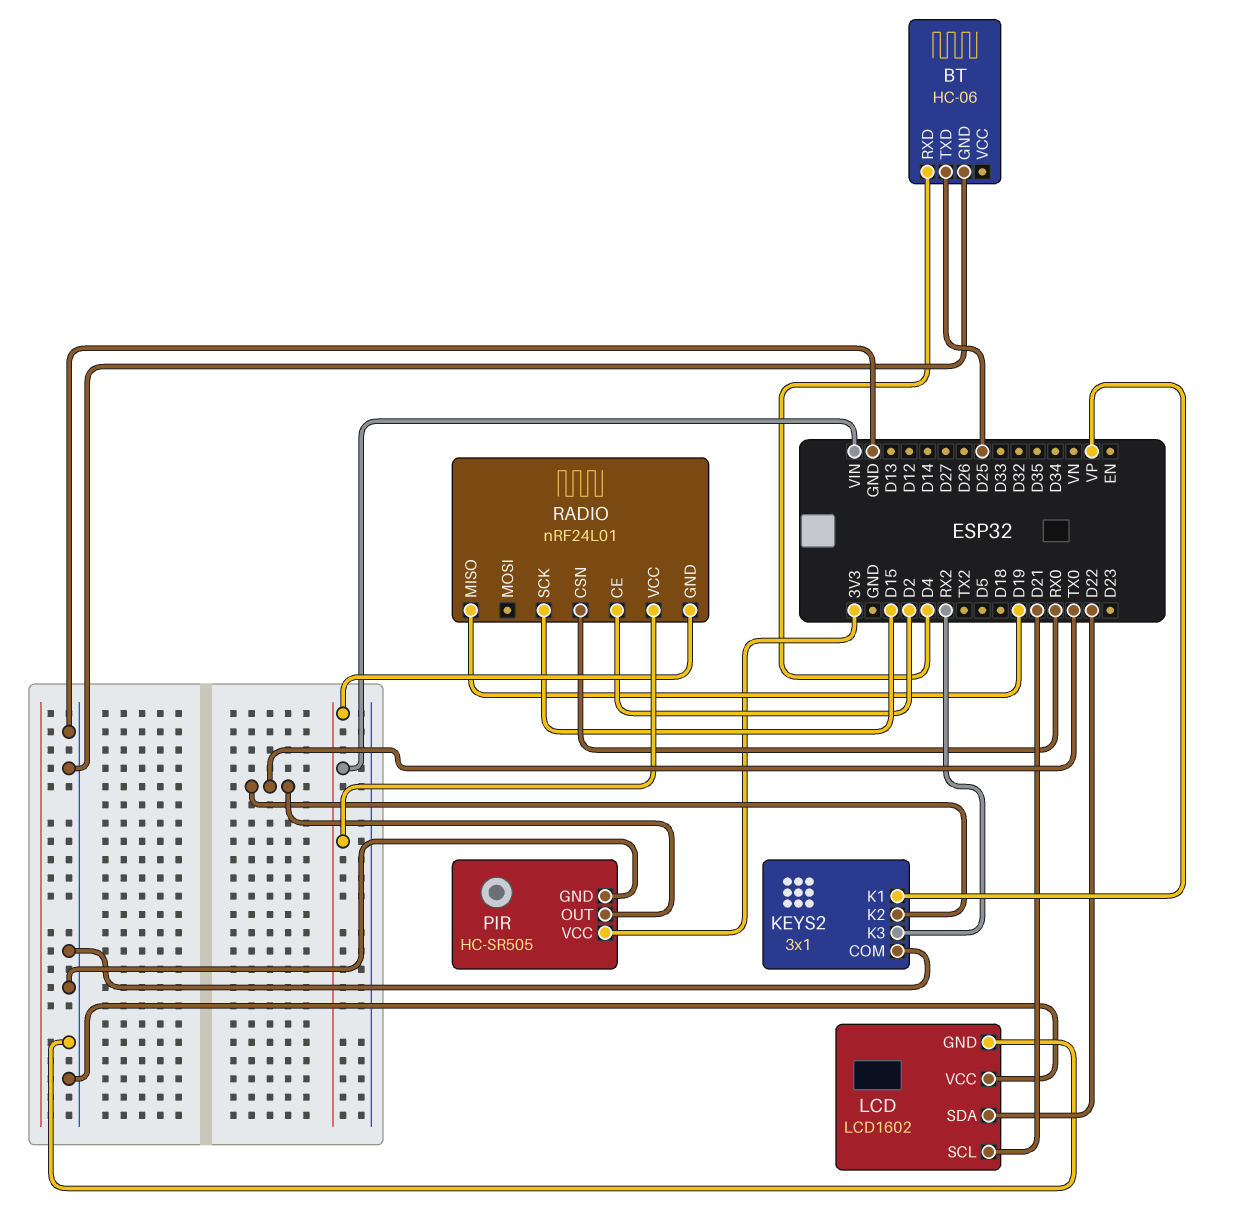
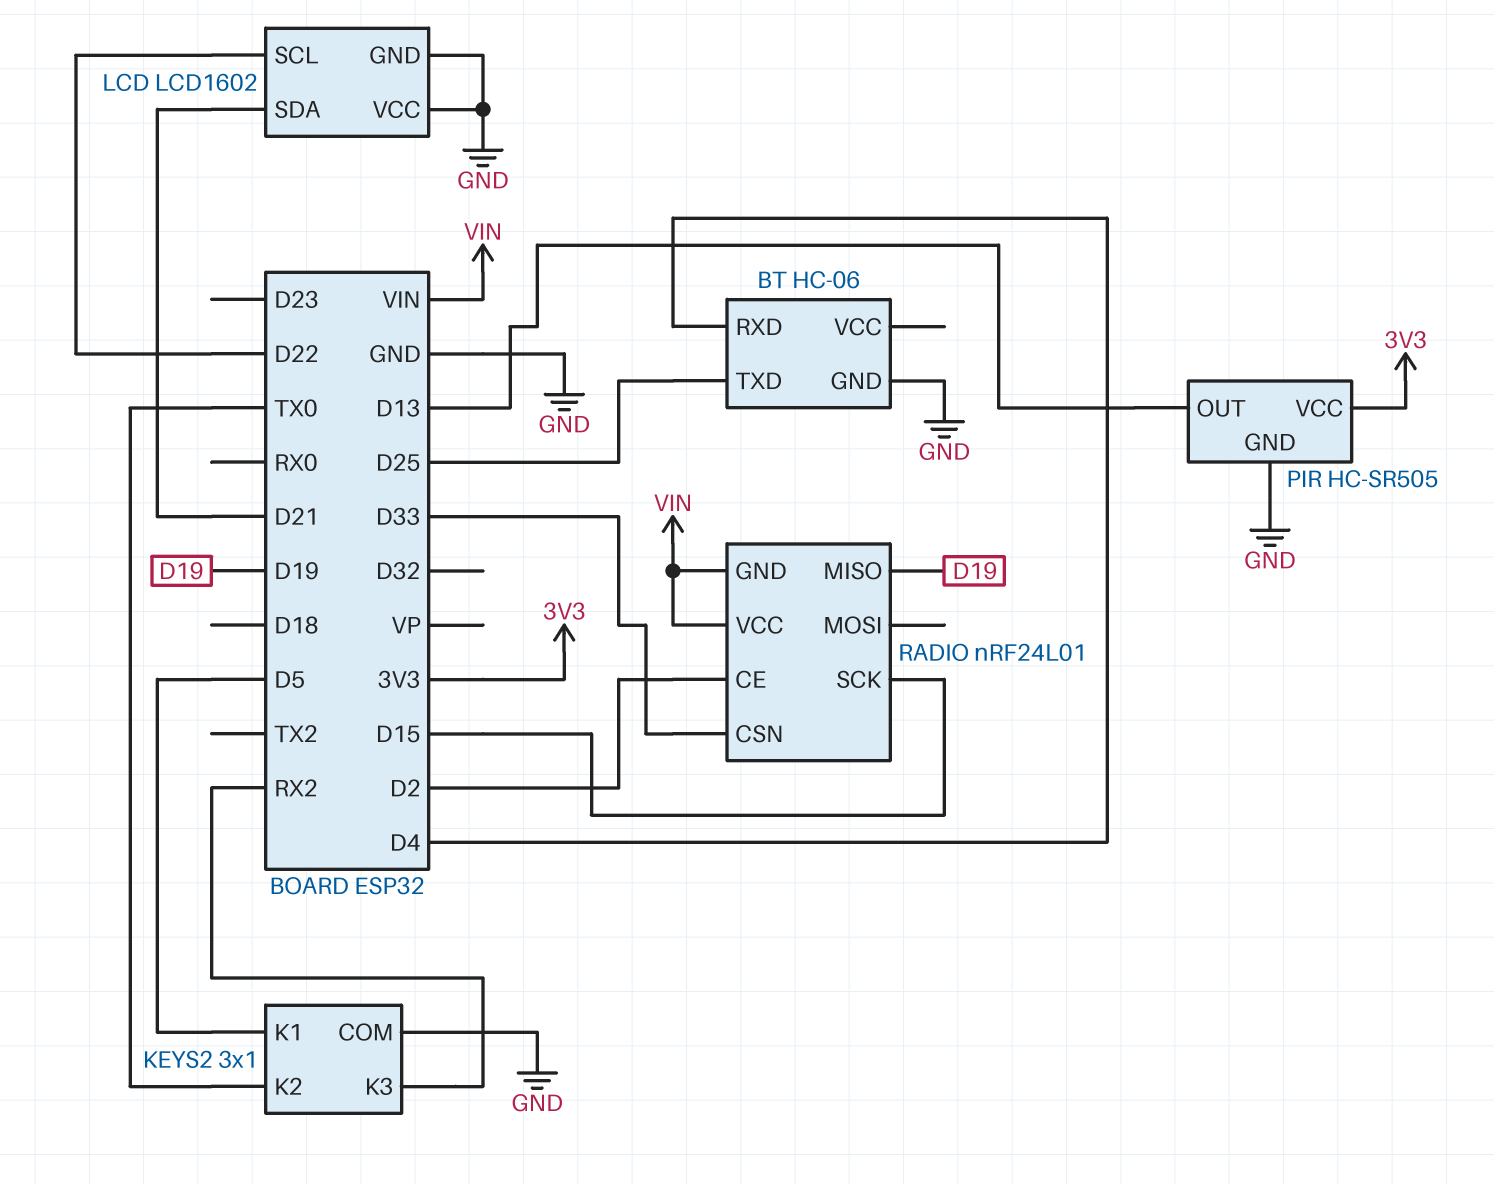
KEYS2 pin K1: VP -> D5
LCD pin SCL: D21 -> D22
LCD pin SDA: D22 -> D21
PIR pin OUT: TX0 -> D13
RADIO pin CSN: RX0 -> D33

